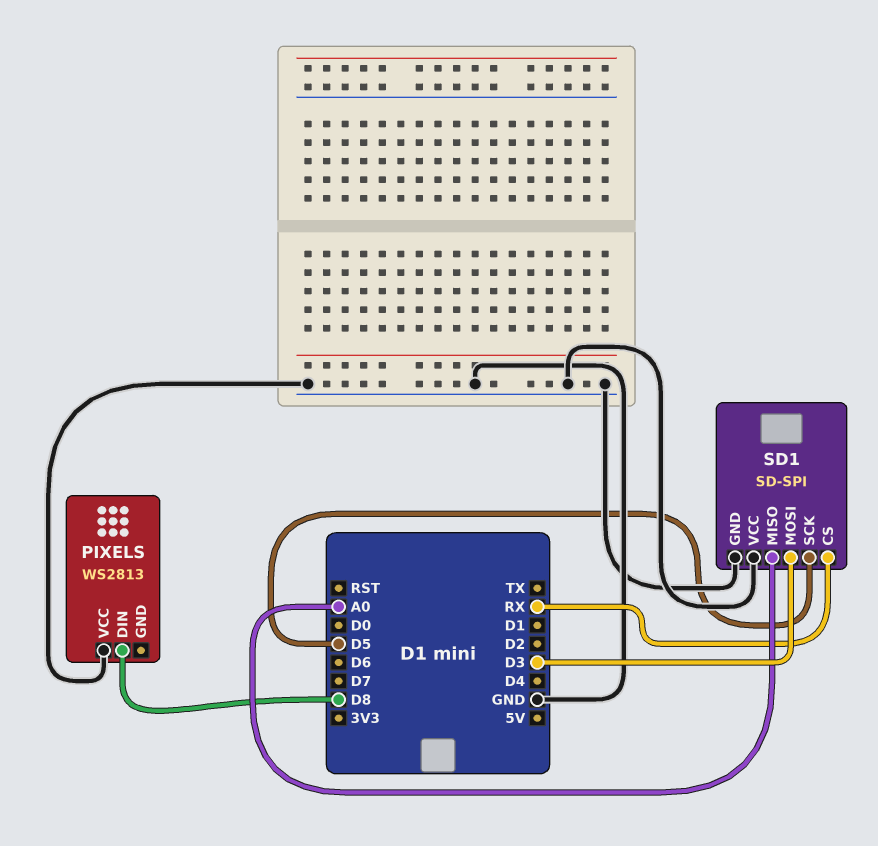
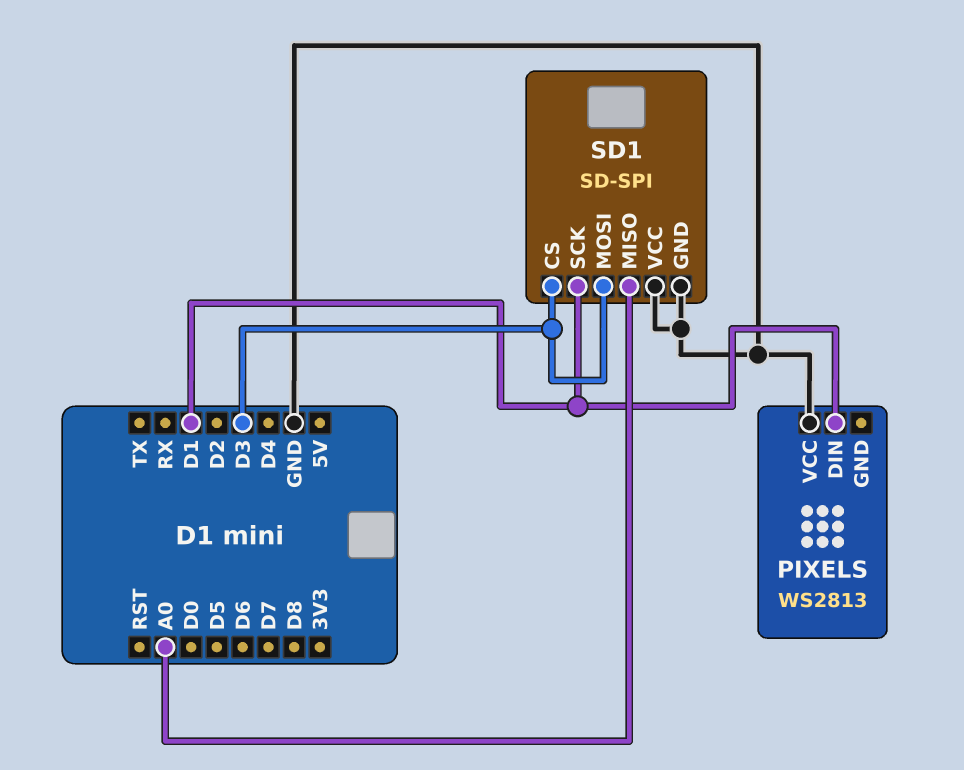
PIXELS pin DIN: D8 -> D1
SD1 pin CS: RX -> D3
SD1 pin SCK: D5 -> D1

